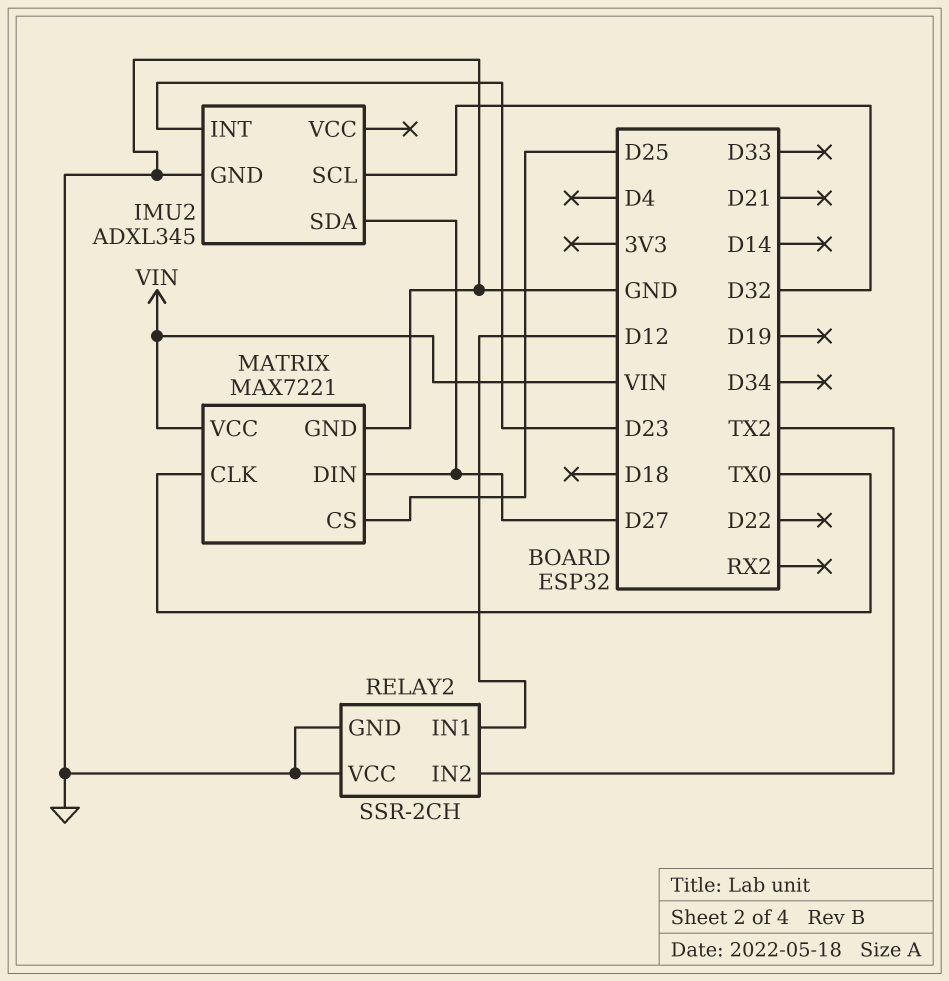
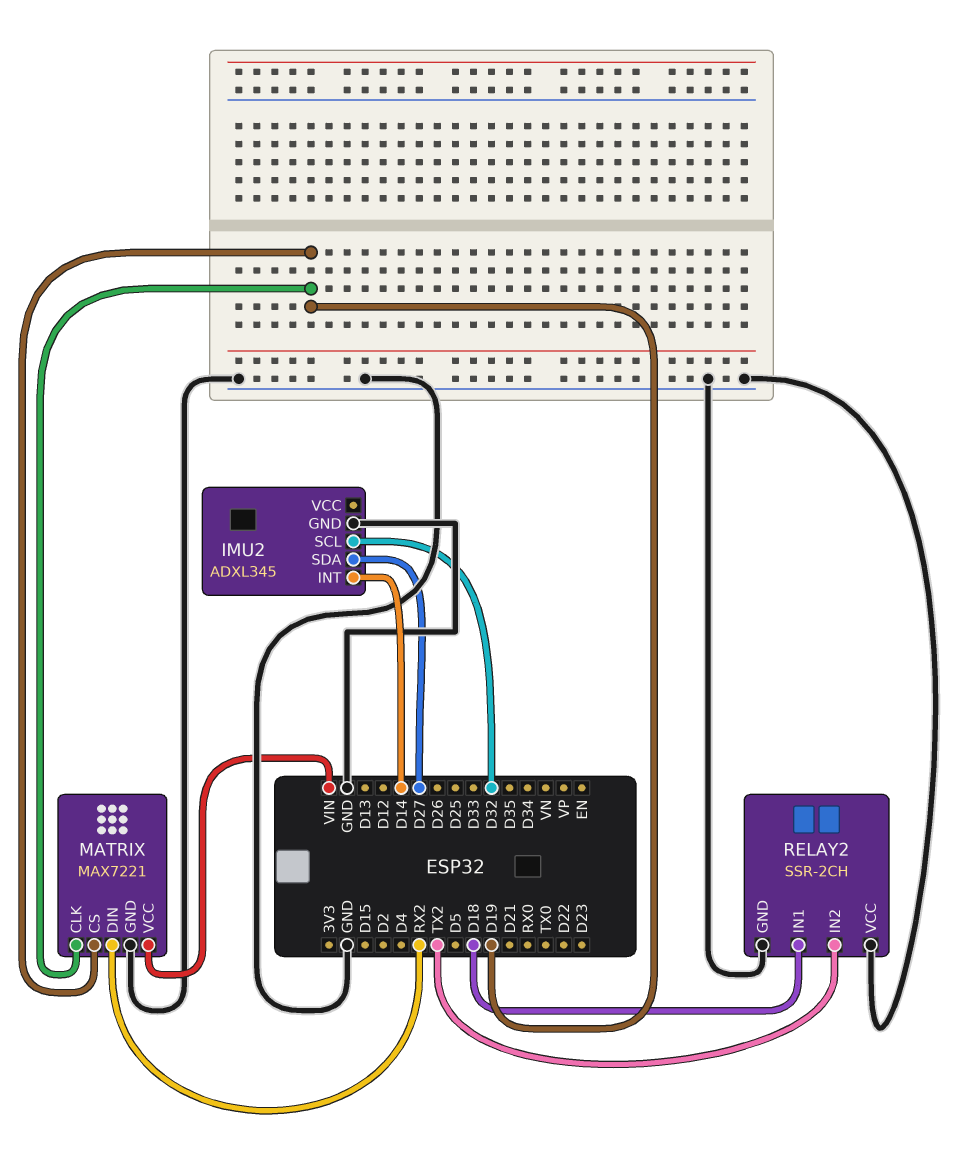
IMU2 pin INT: D23 -> D14
MATRIX pin CLK: TX0 -> D19
MATRIX pin CS: D25 -> D19
MATRIX pin DIN: D27 -> RX2
RELAY2 pin IN1: D12 -> D18

